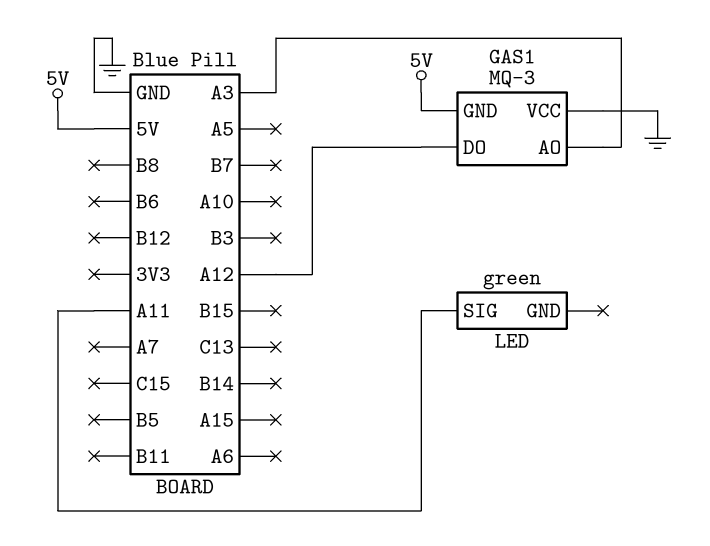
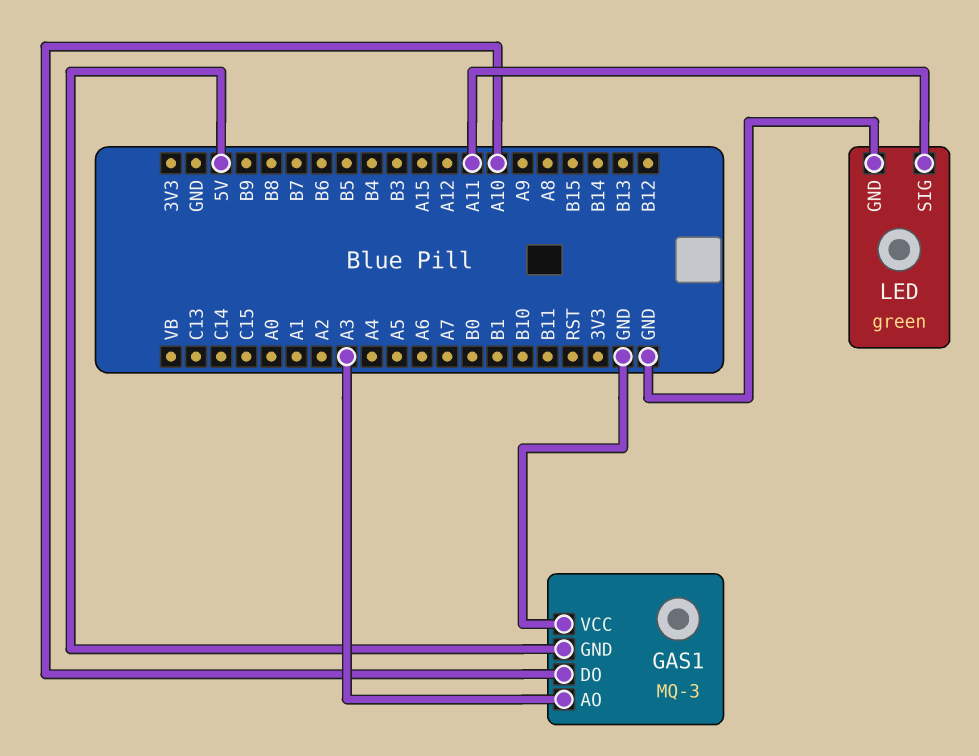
GAS1 pin DO: A12 -> A10
LED pin GND: none -> GND

